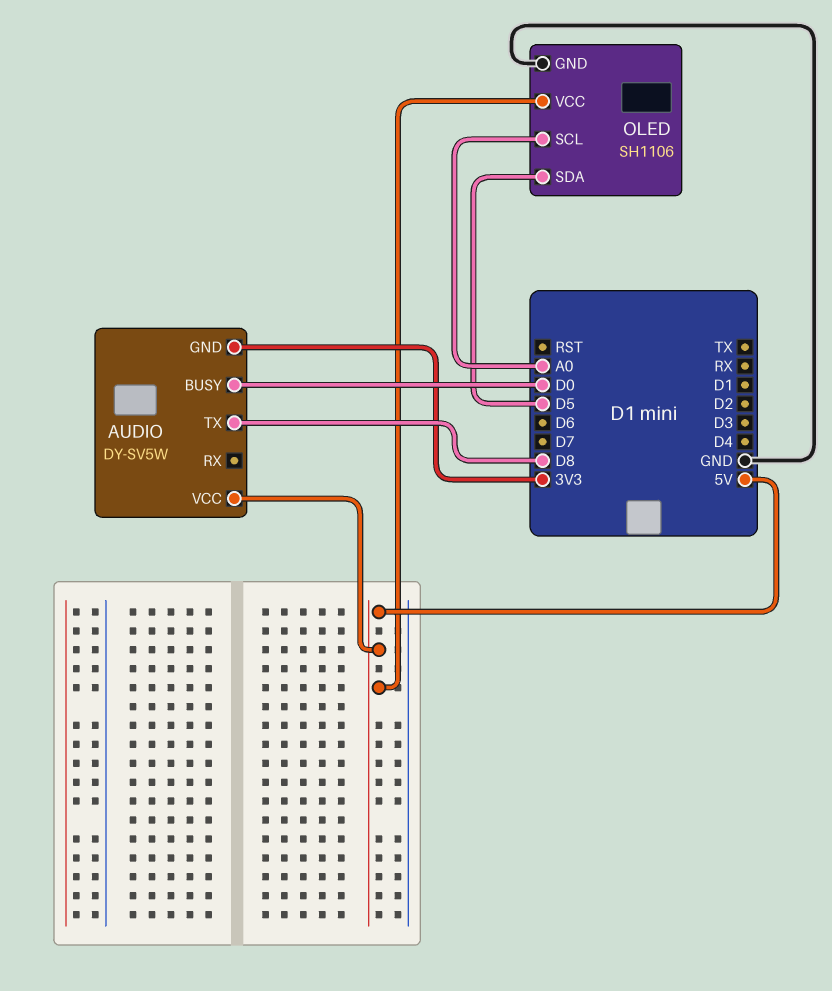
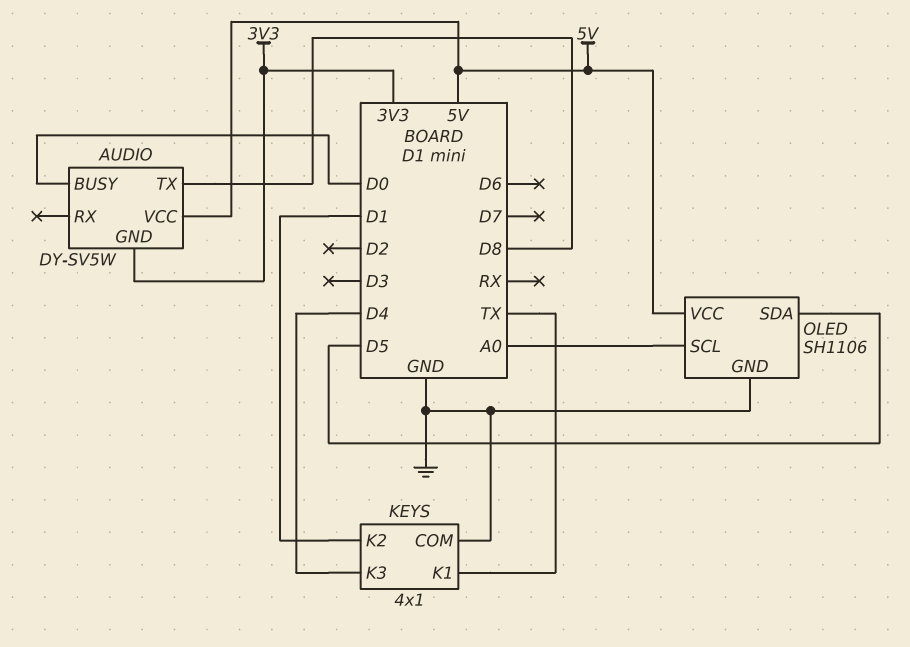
KEYS: none -> 4x1
KEYS pin COM: none -> GND
KEYS pin K1: none -> TX
KEYS pin K2: none -> D1
KEYS pin K3: none -> D4

